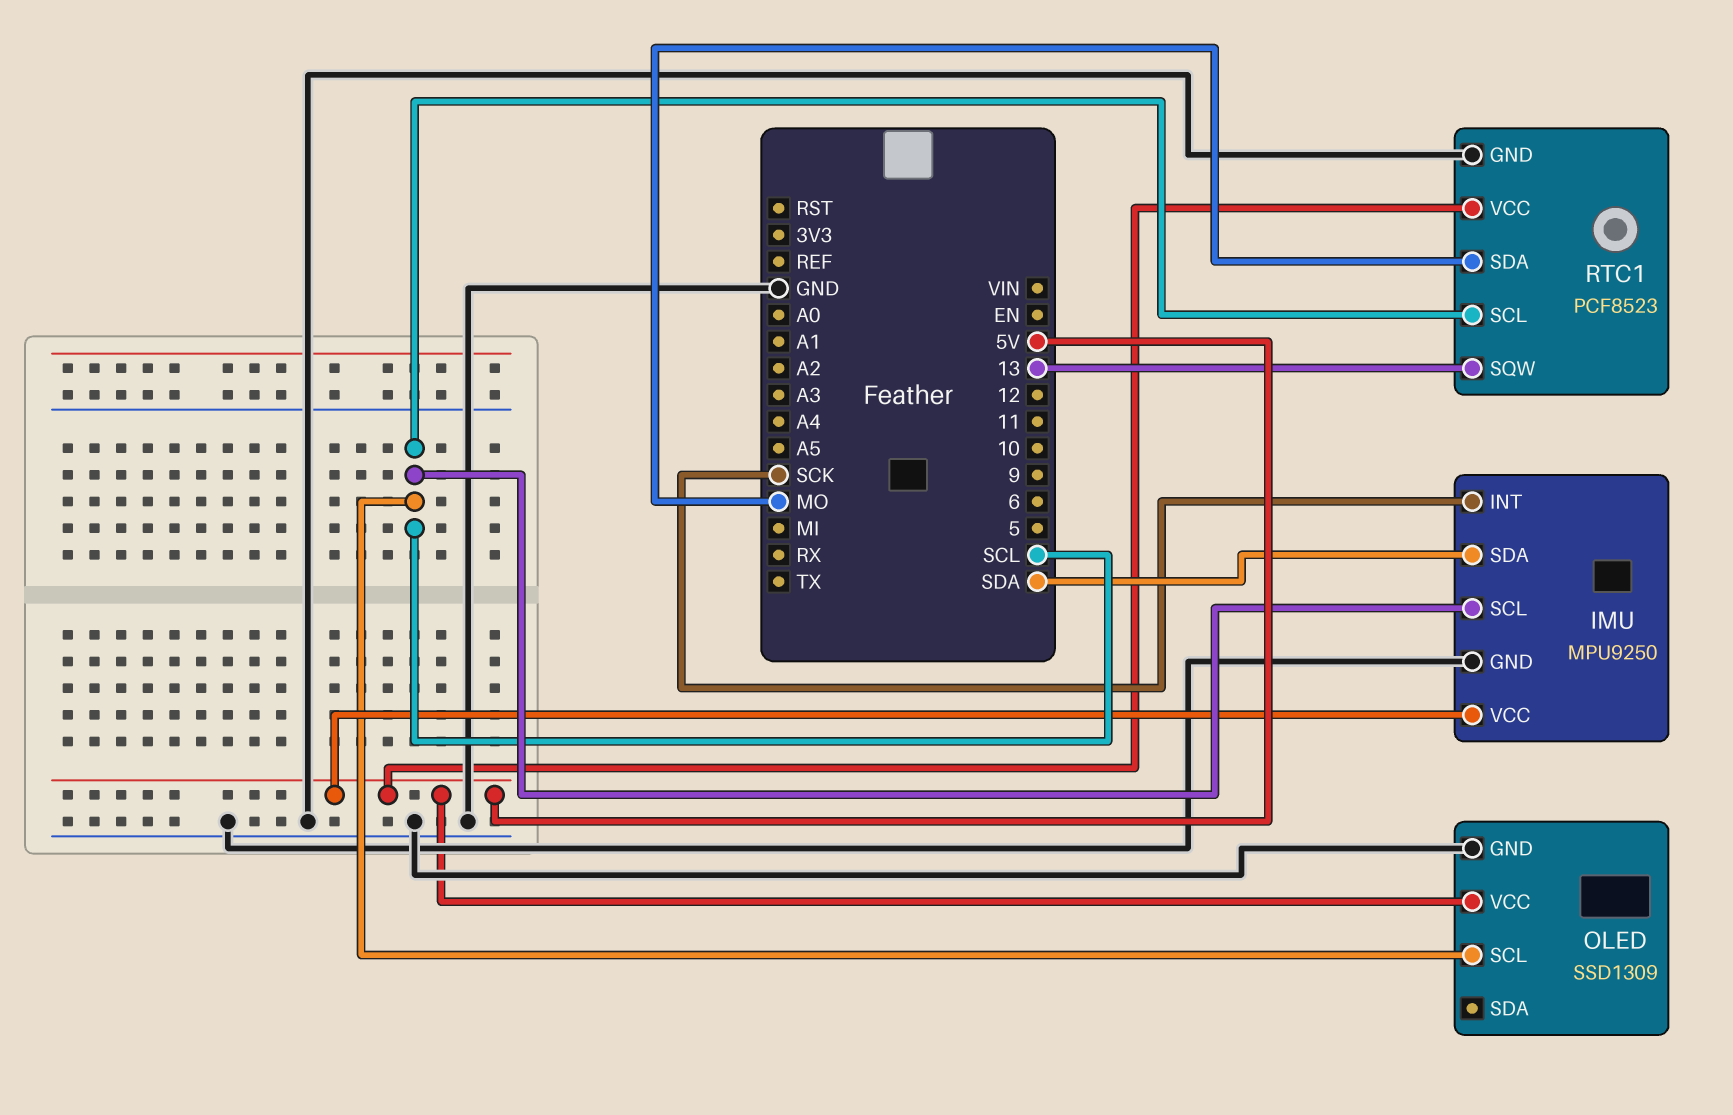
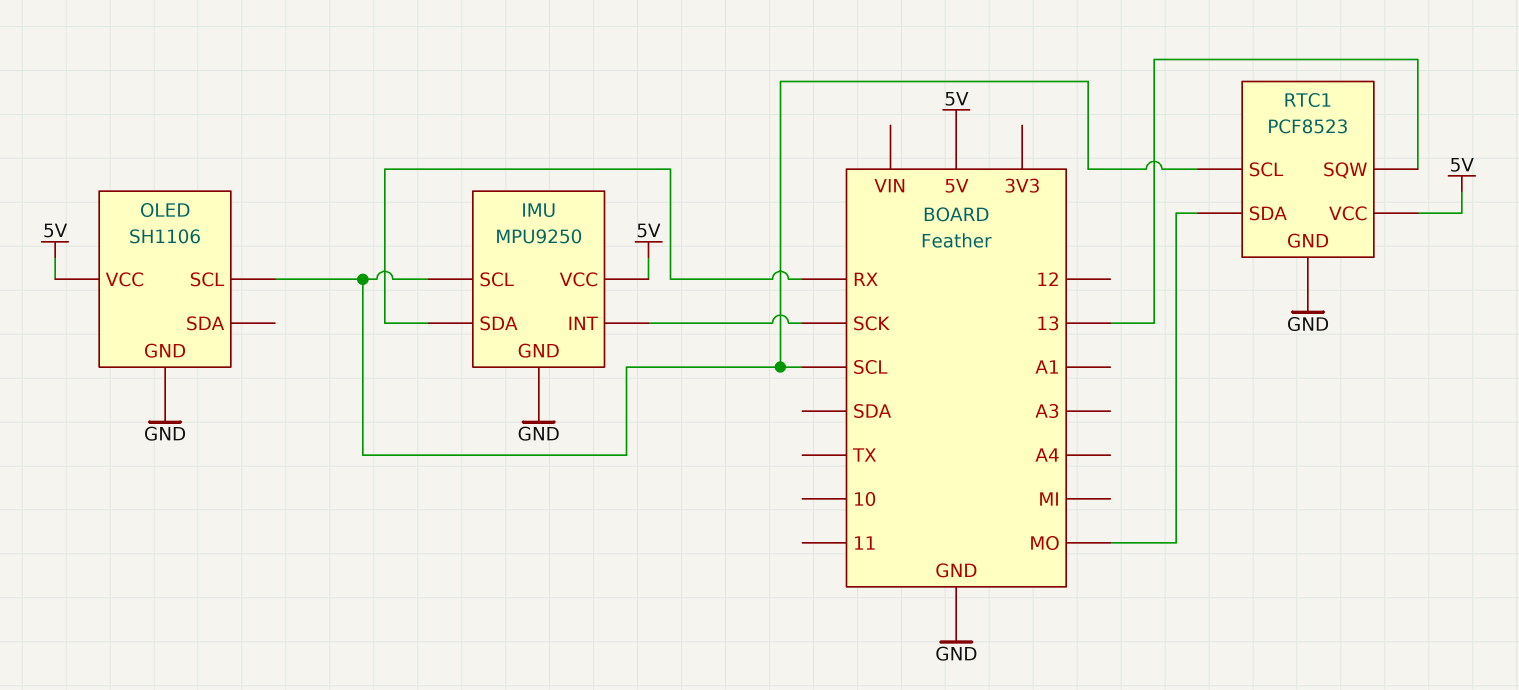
IMU pin SDA: SDA -> RX
OLED: SSD1309 -> SH1106

